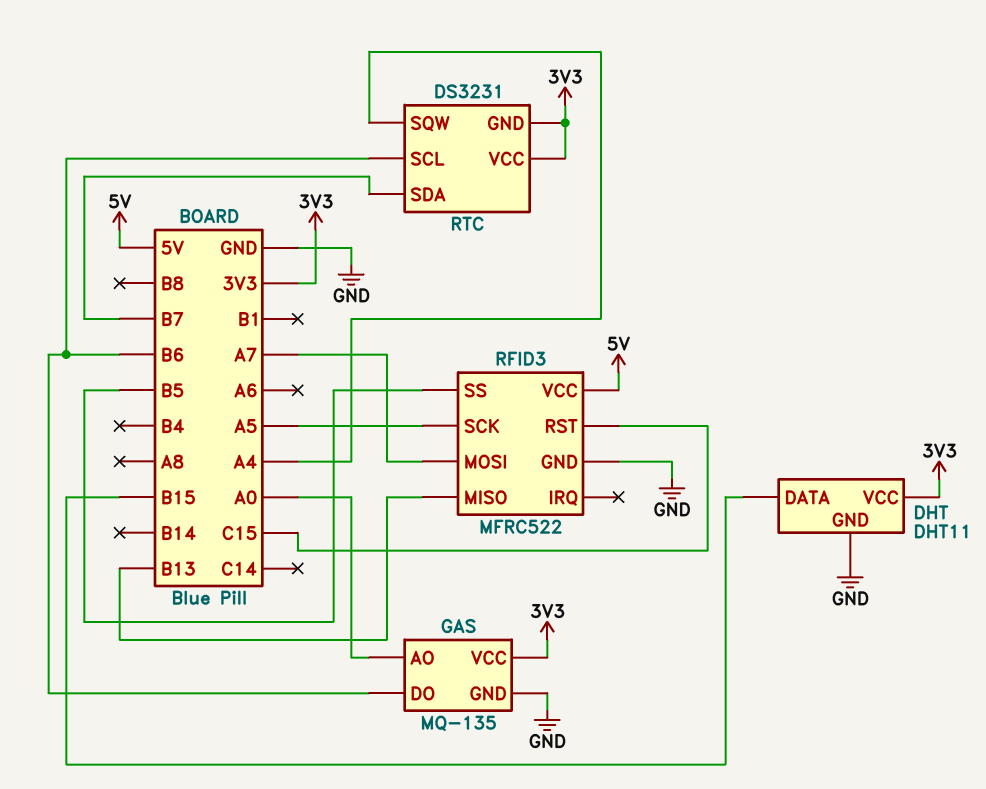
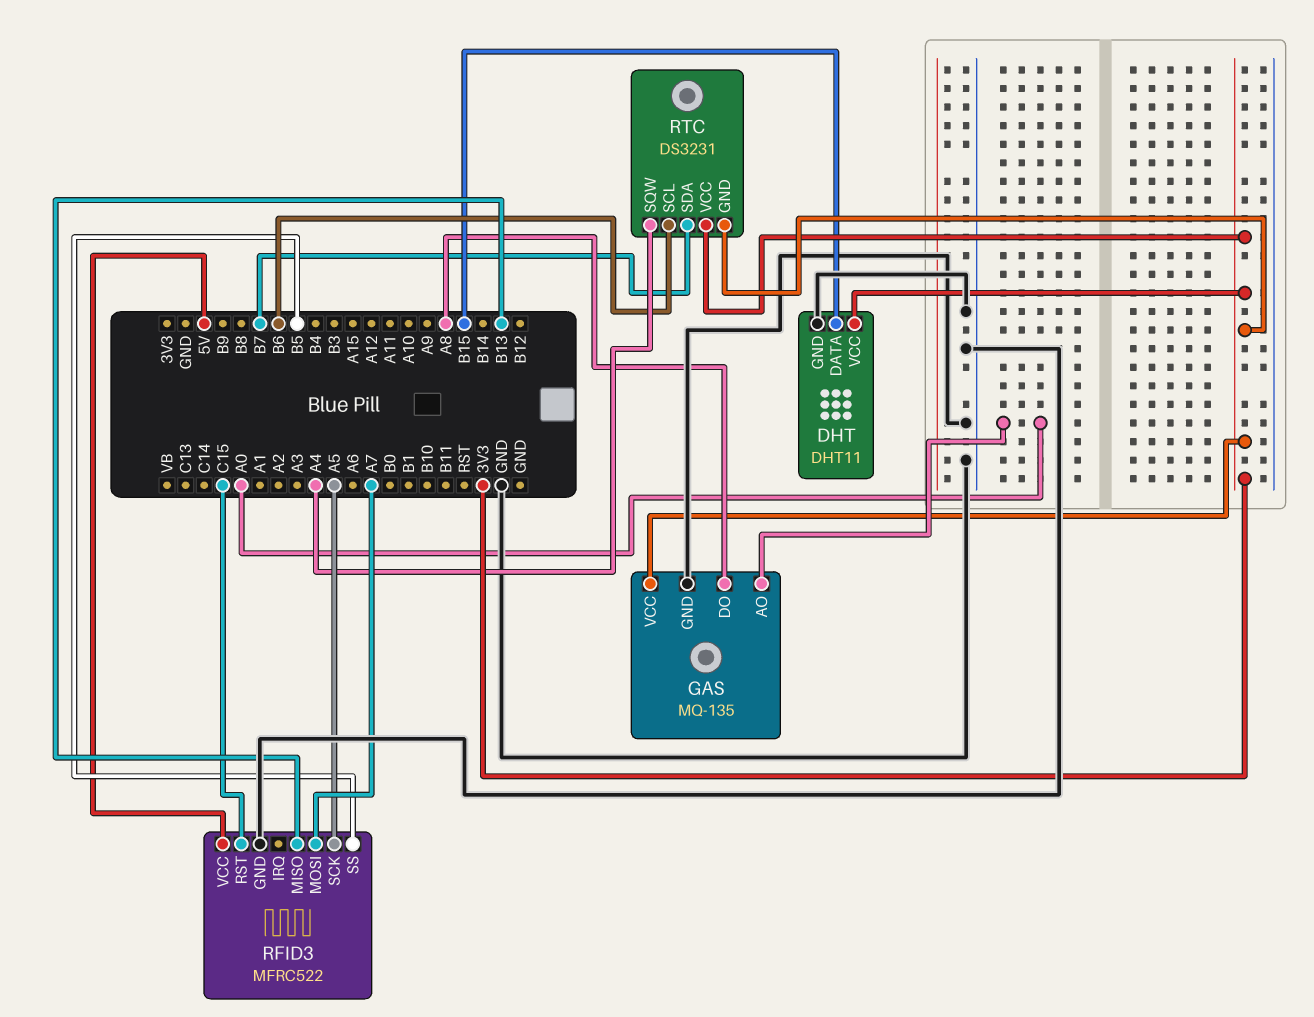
GAS pin DO: B6 -> A8

